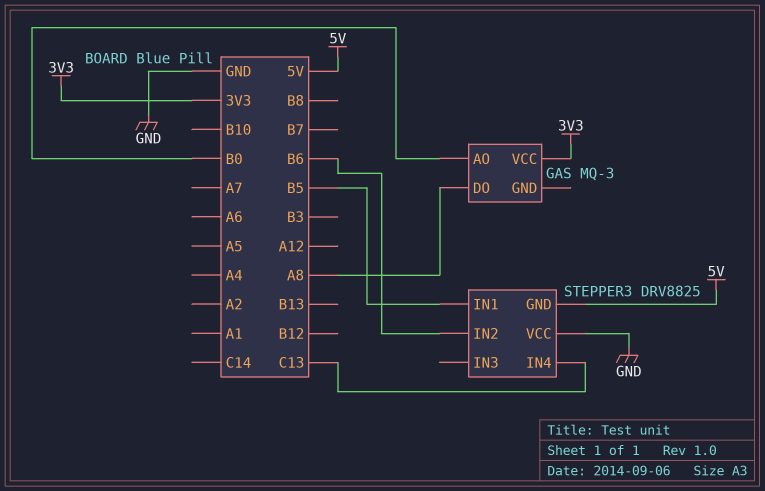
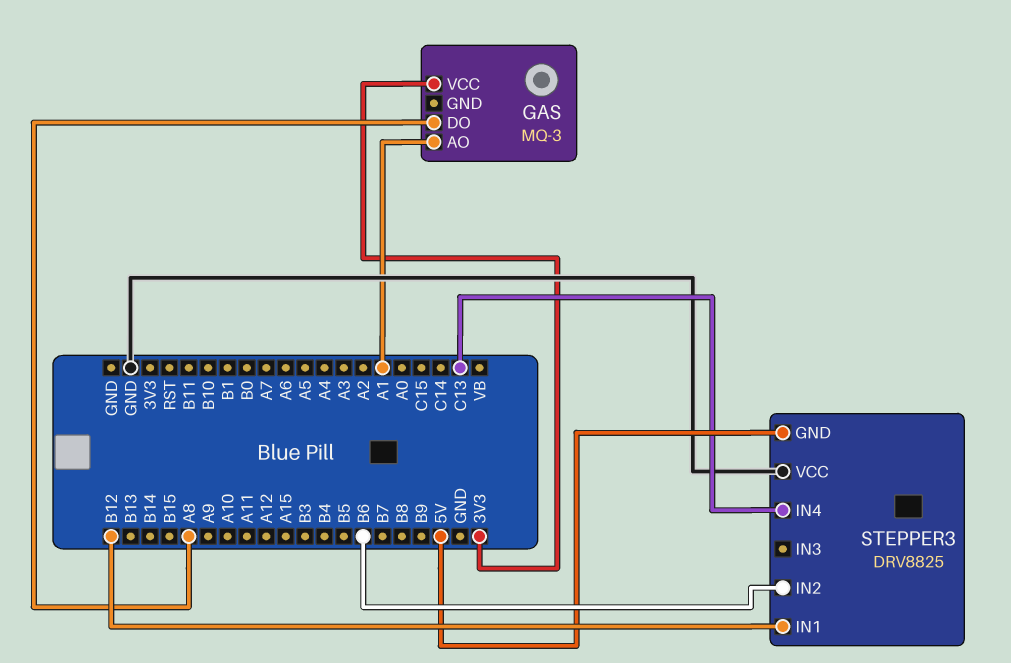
GAS pin AO: B0 -> A1
STEPPER3 pin IN1: B5 -> B12

